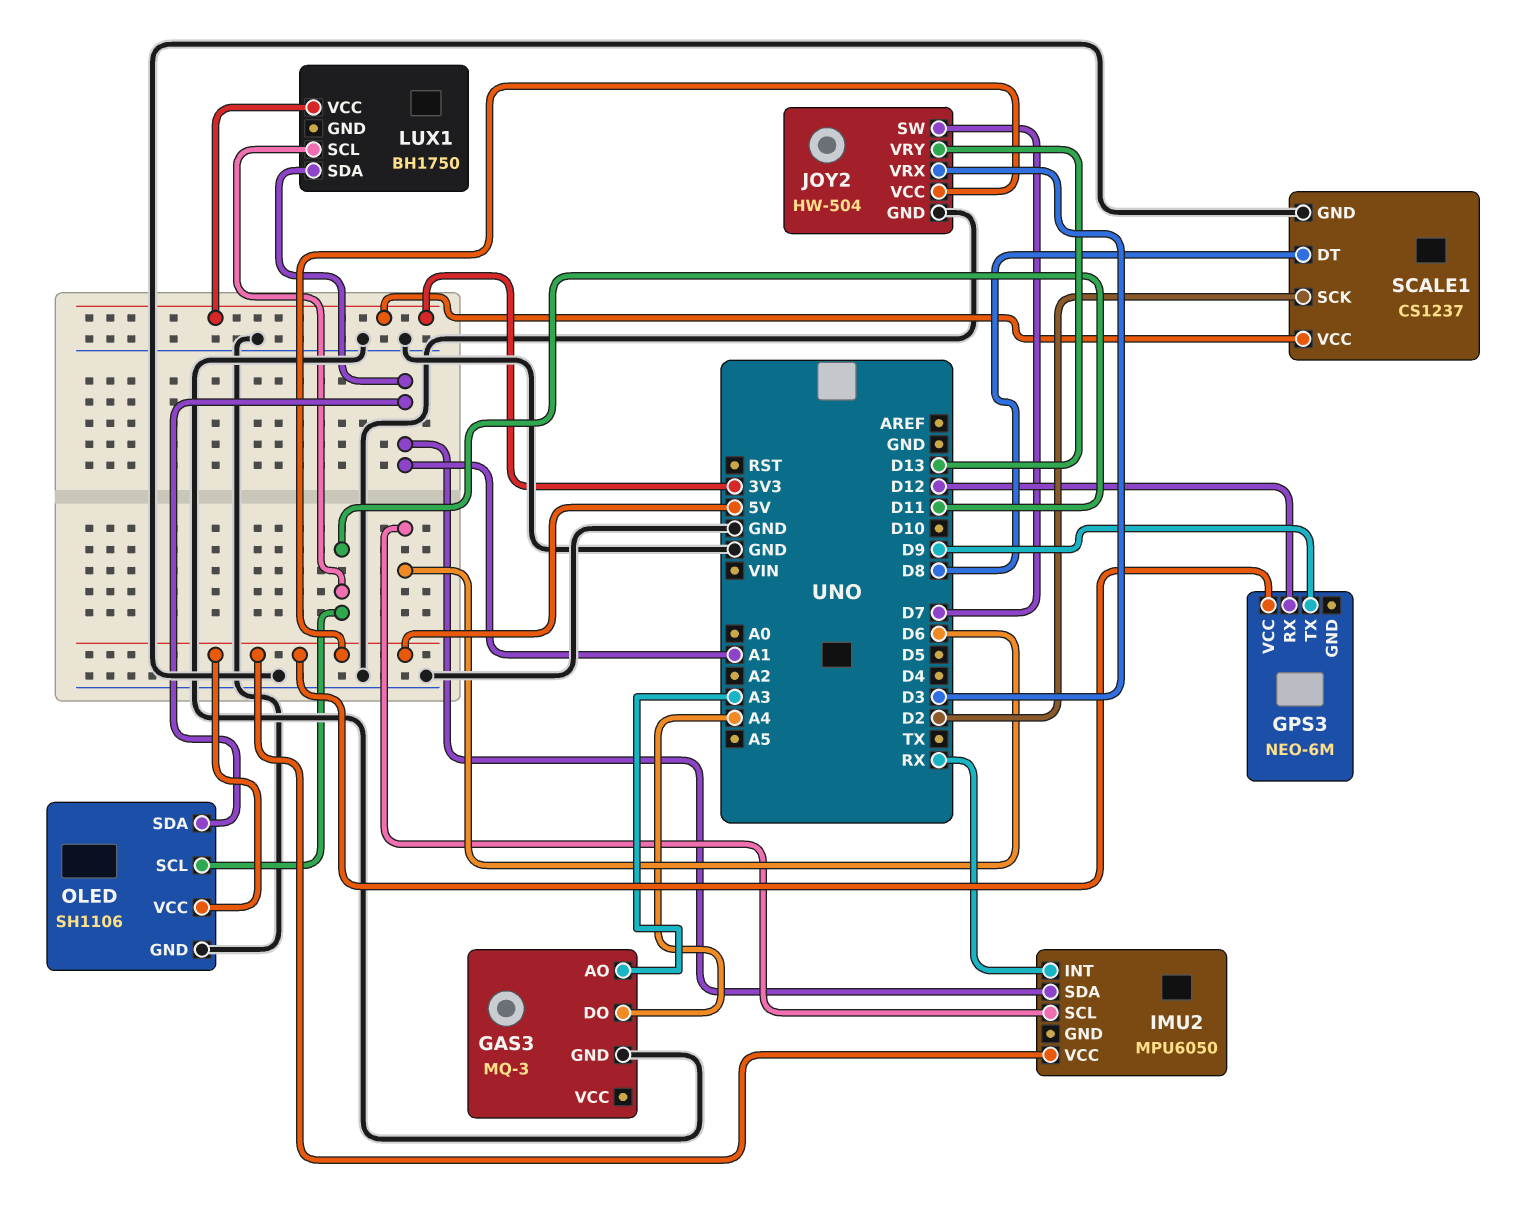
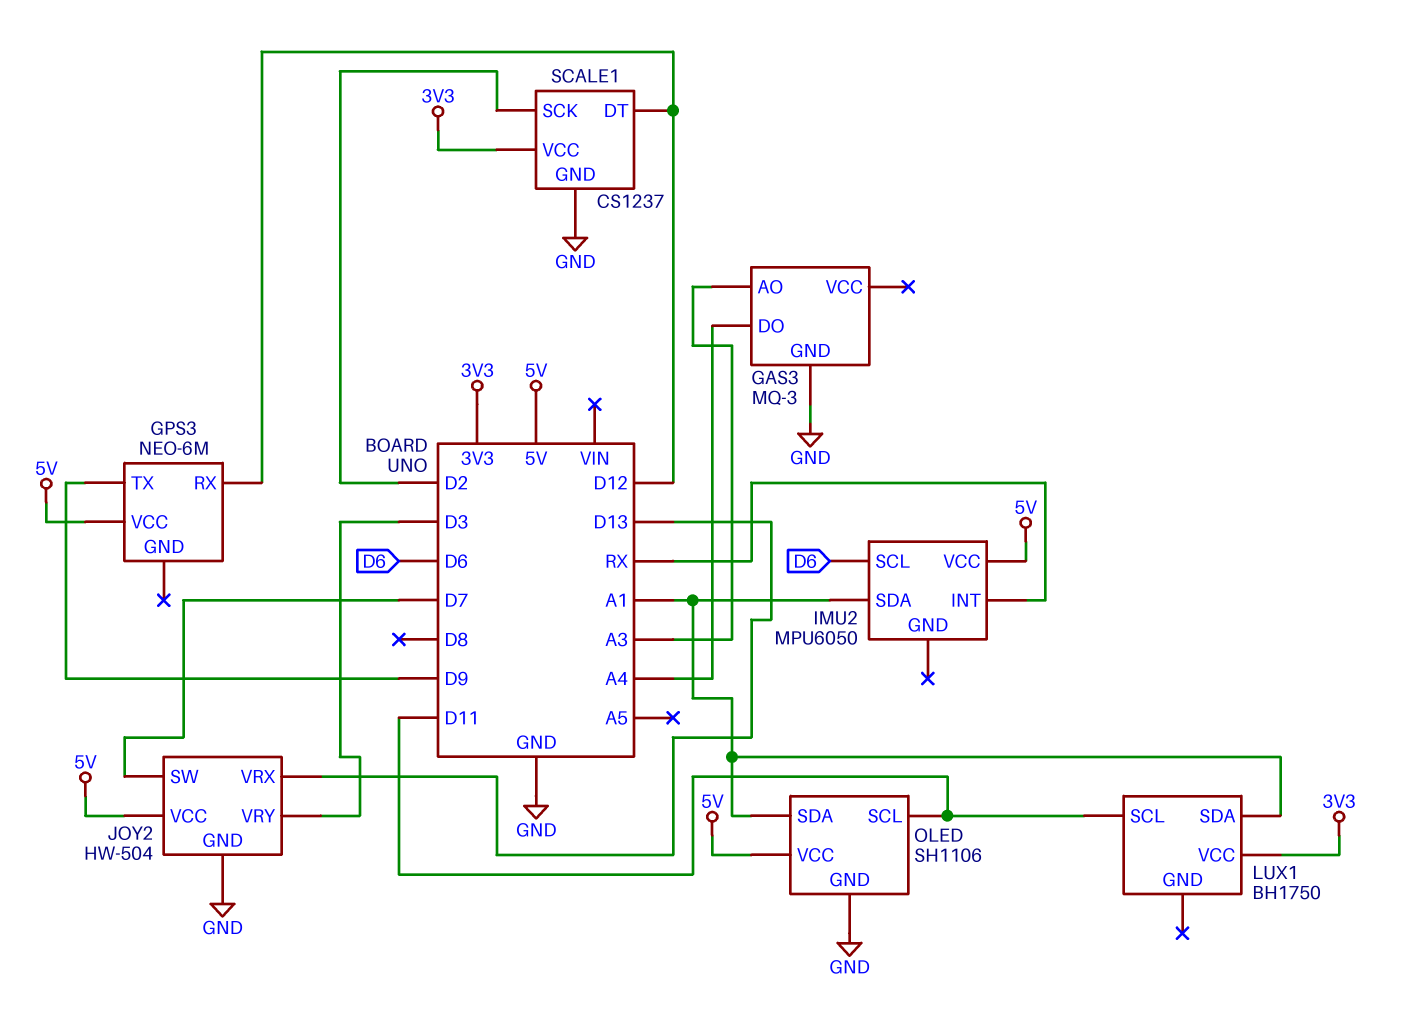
JOY2 pin VRX: D3 -> D13
JOY2 pin VRY: D13 -> D3
SCALE1 pin DT: D8 -> D12

